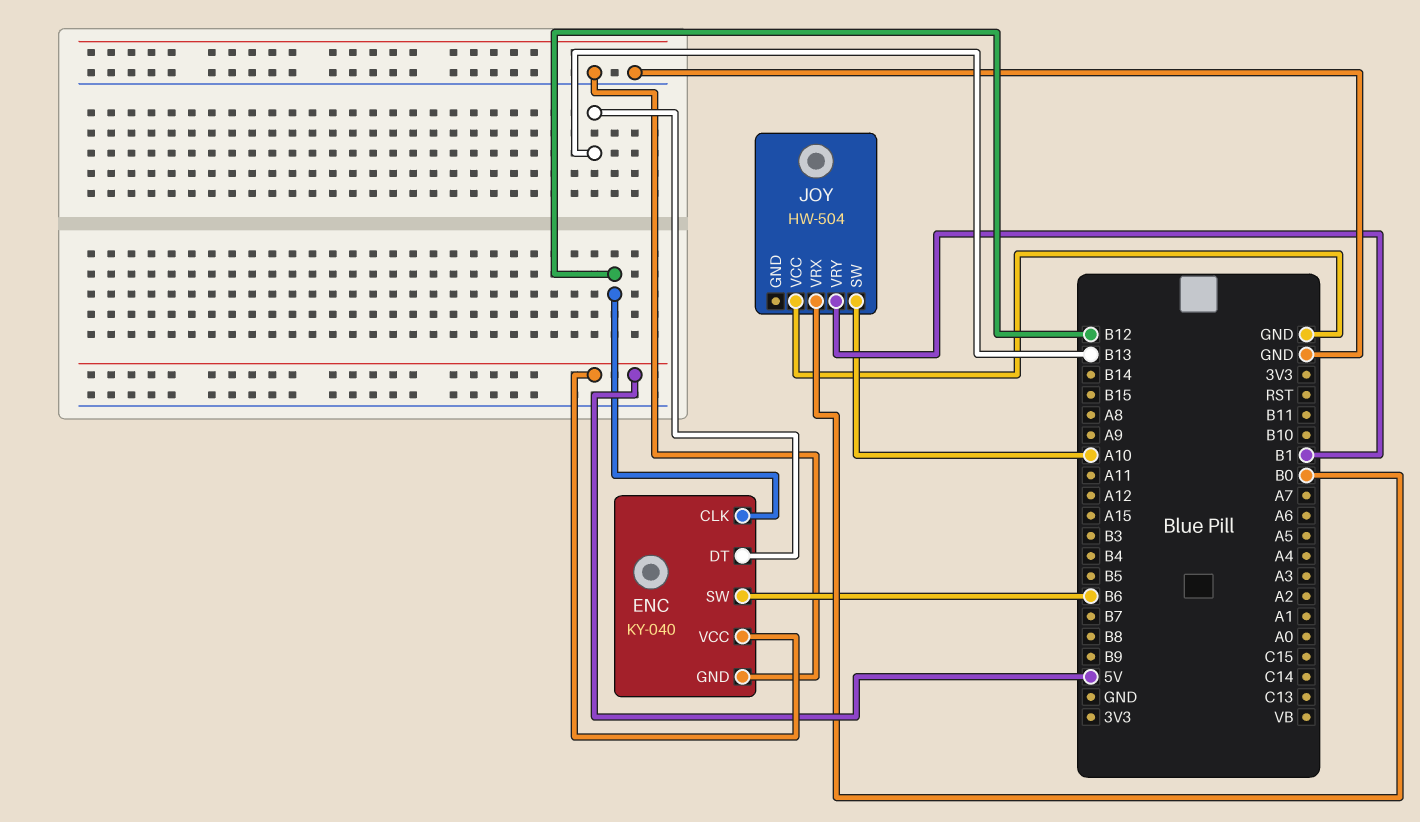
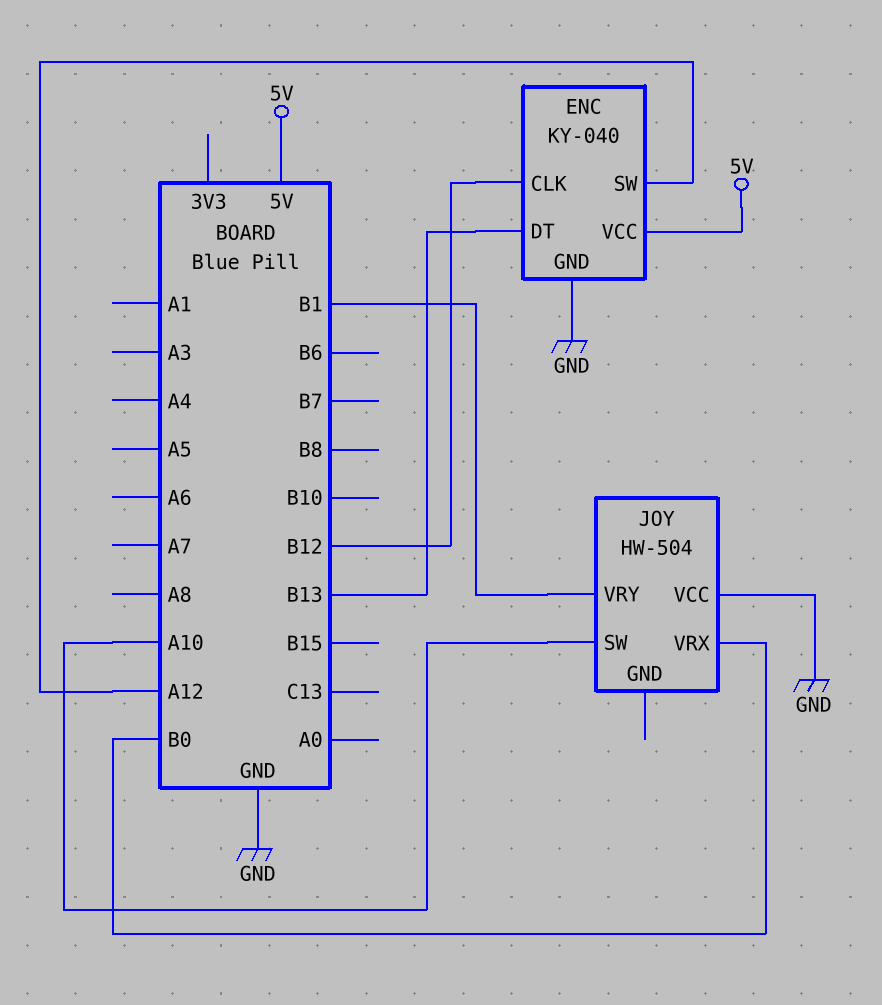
ENC pin SW: B6 -> A12

